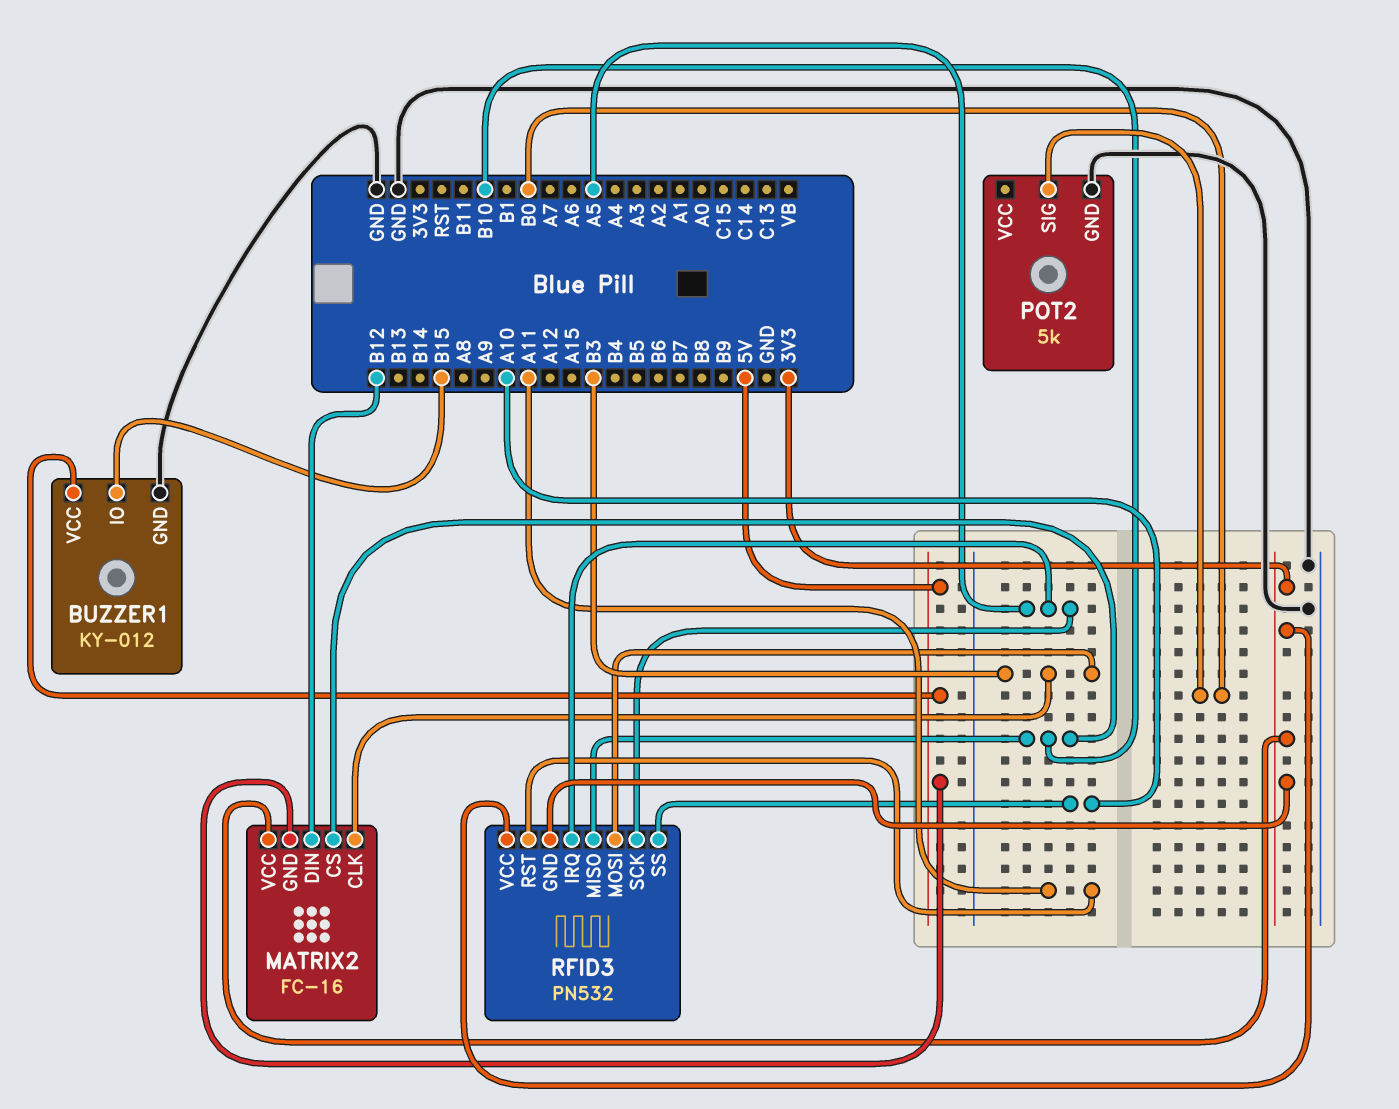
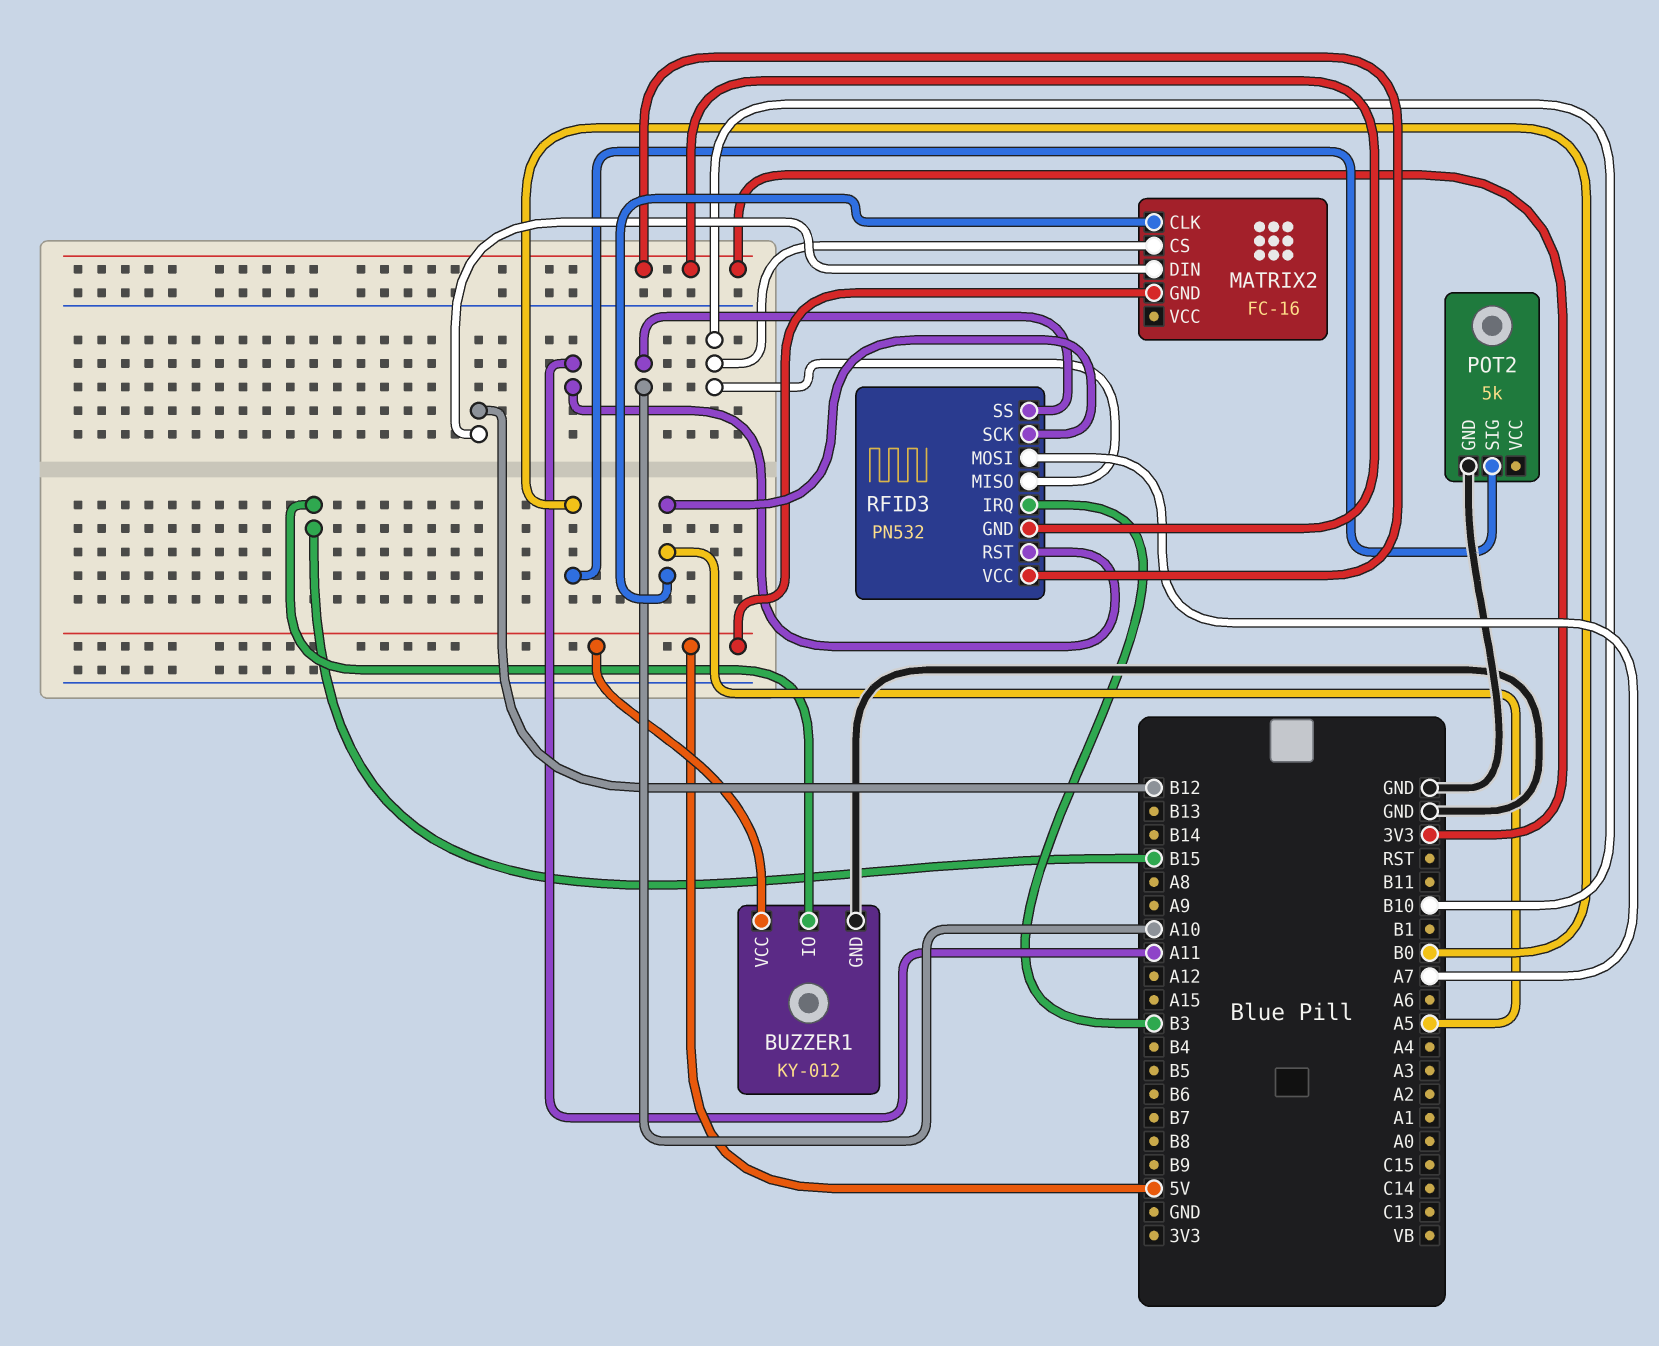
MATRIX2 pin CLK: B3 -> A5
MATRIX2 pin VCC: 3V3 -> none
RFID3 pin IRQ: A5 -> B3
RFID3 pin MOSI: B3 -> A7

